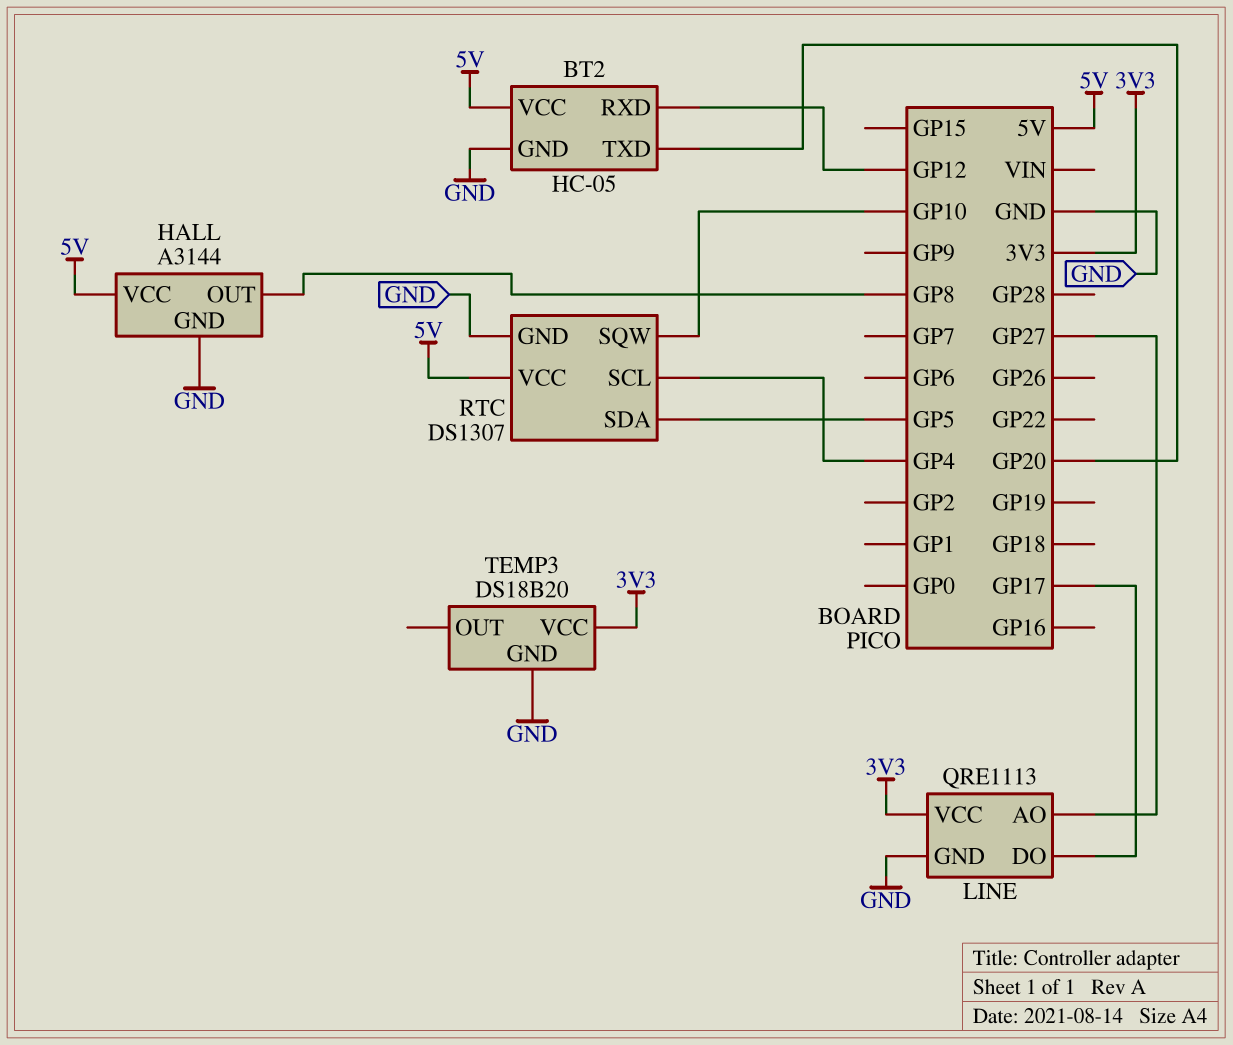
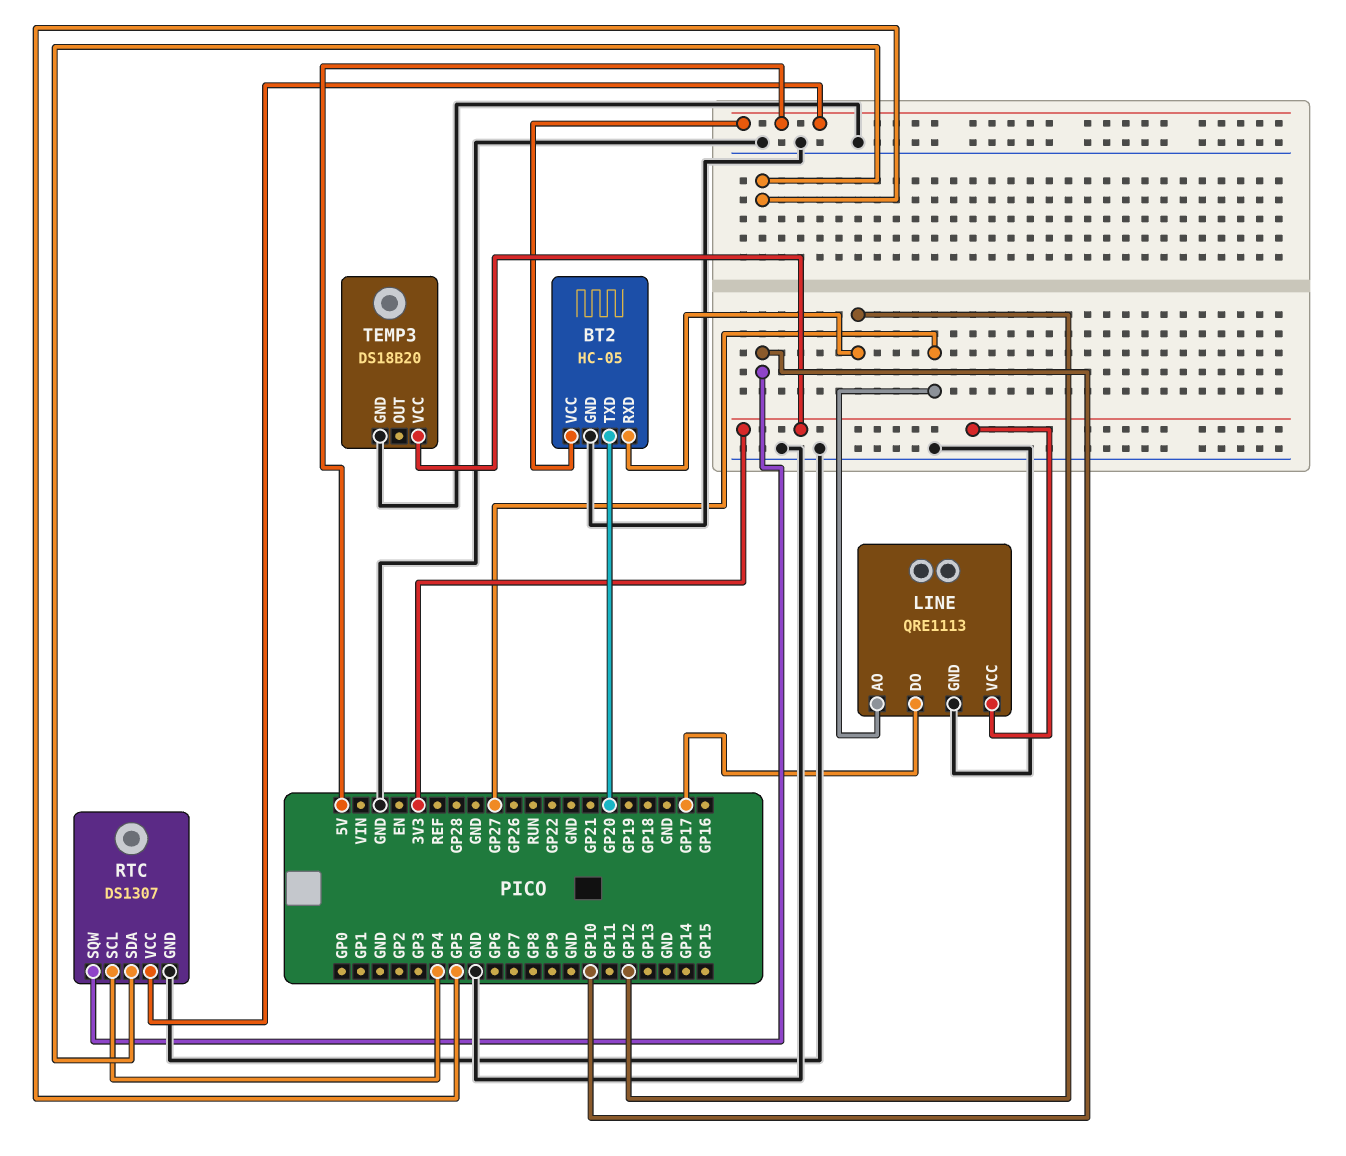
HALL: A3144 -> none
HALL pin GND: GND -> none
HALL pin OUT: GP8 -> none
HALL pin VCC: 5V -> none

